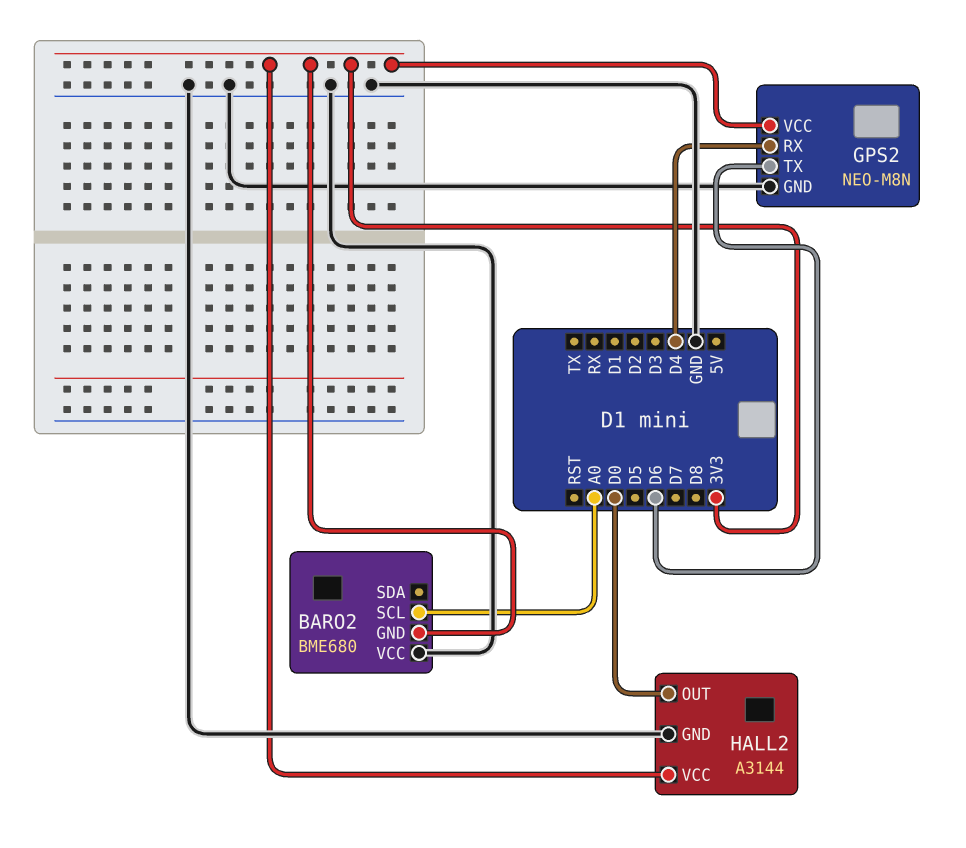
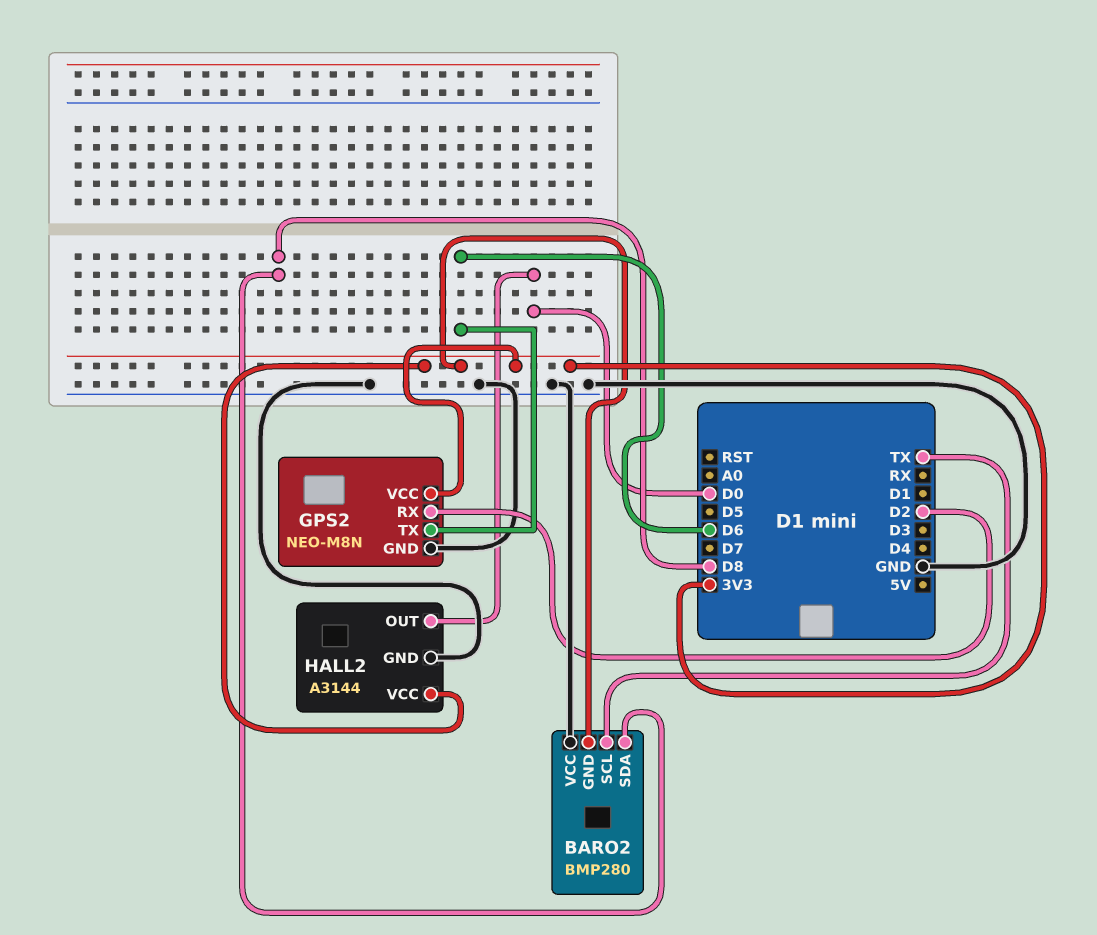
BARO2: BME680 -> BMP280
BARO2 pin SCL: A0 -> TX
BARO2 pin SDA: none -> D8
GPS2 pin RX: D4 -> D2

